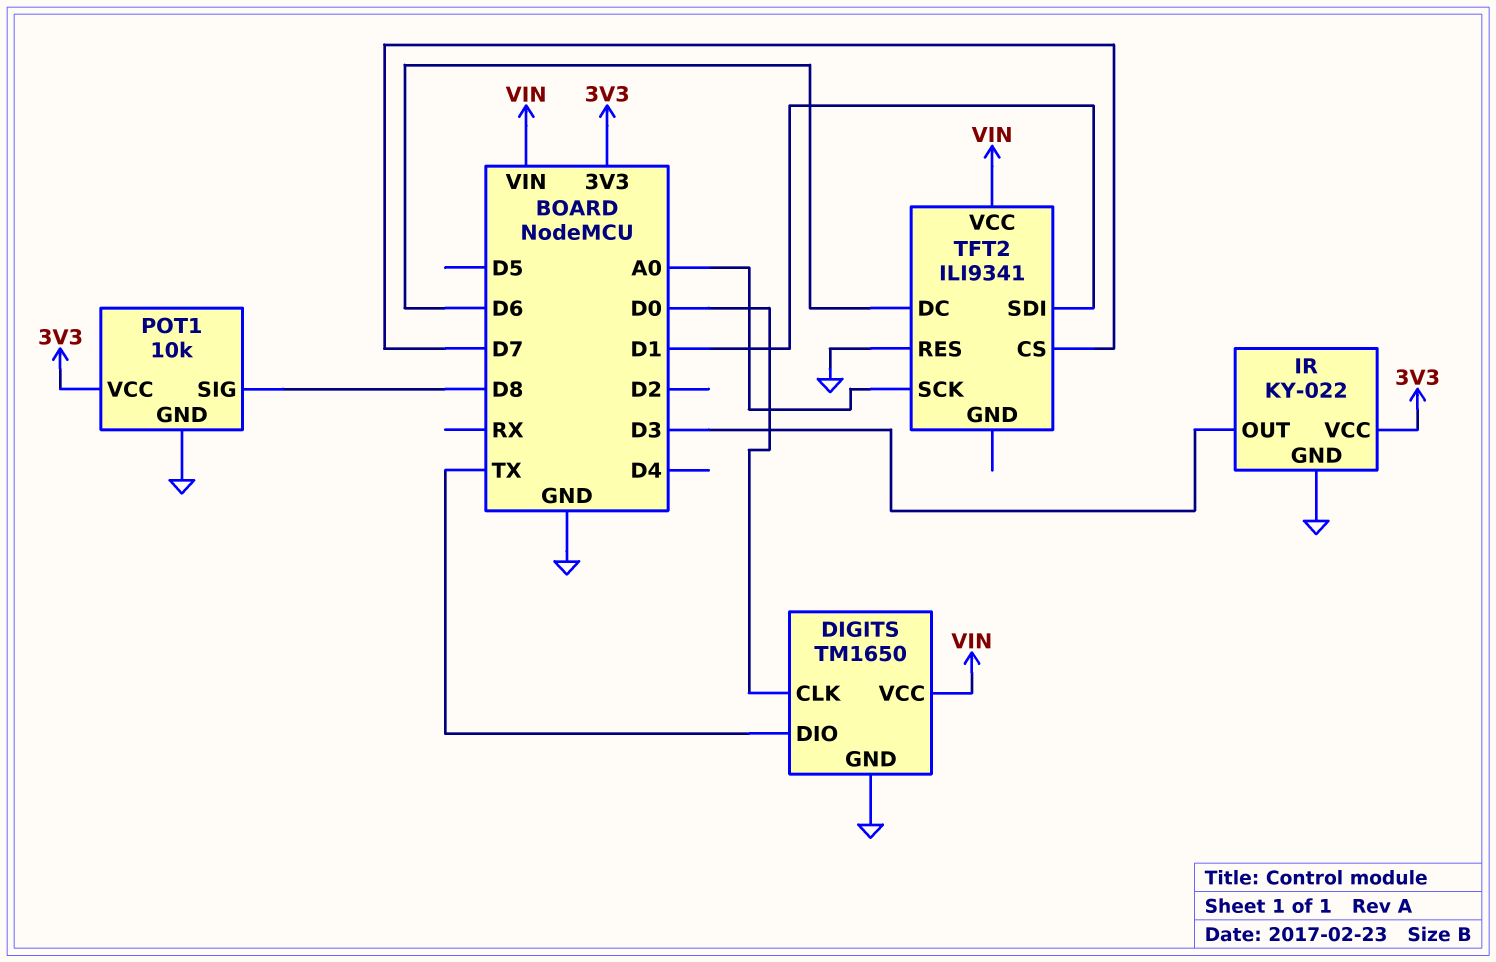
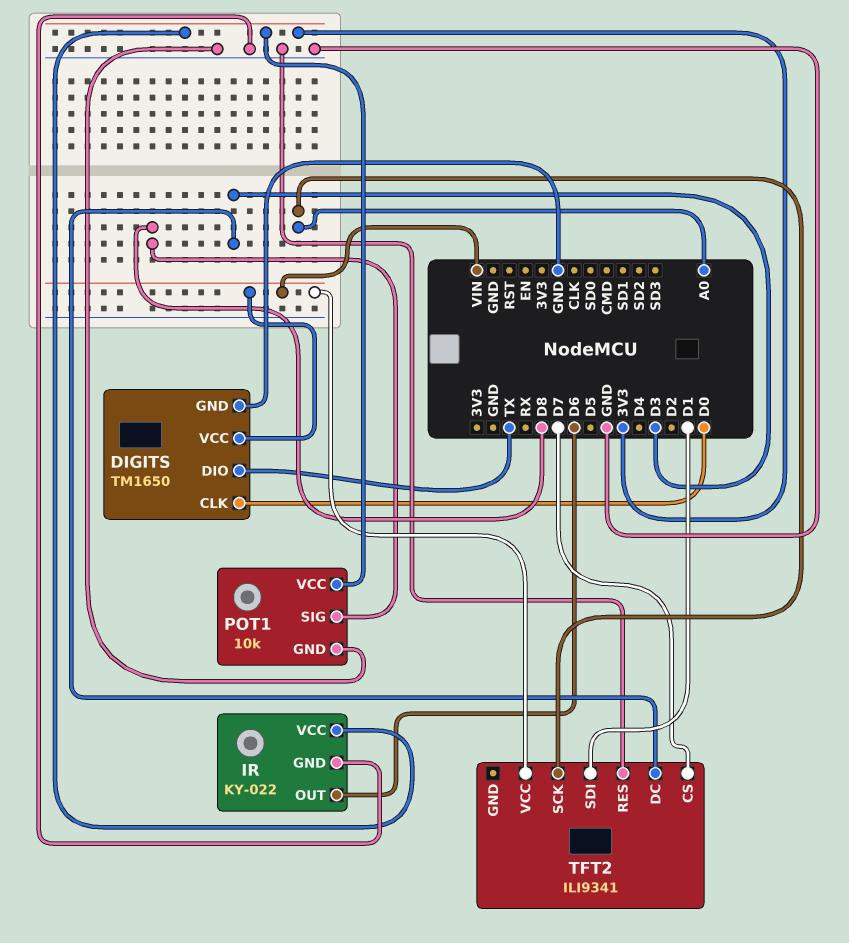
IR pin OUT: D3 -> D6
TFT2 pin DC: D6 -> D3

